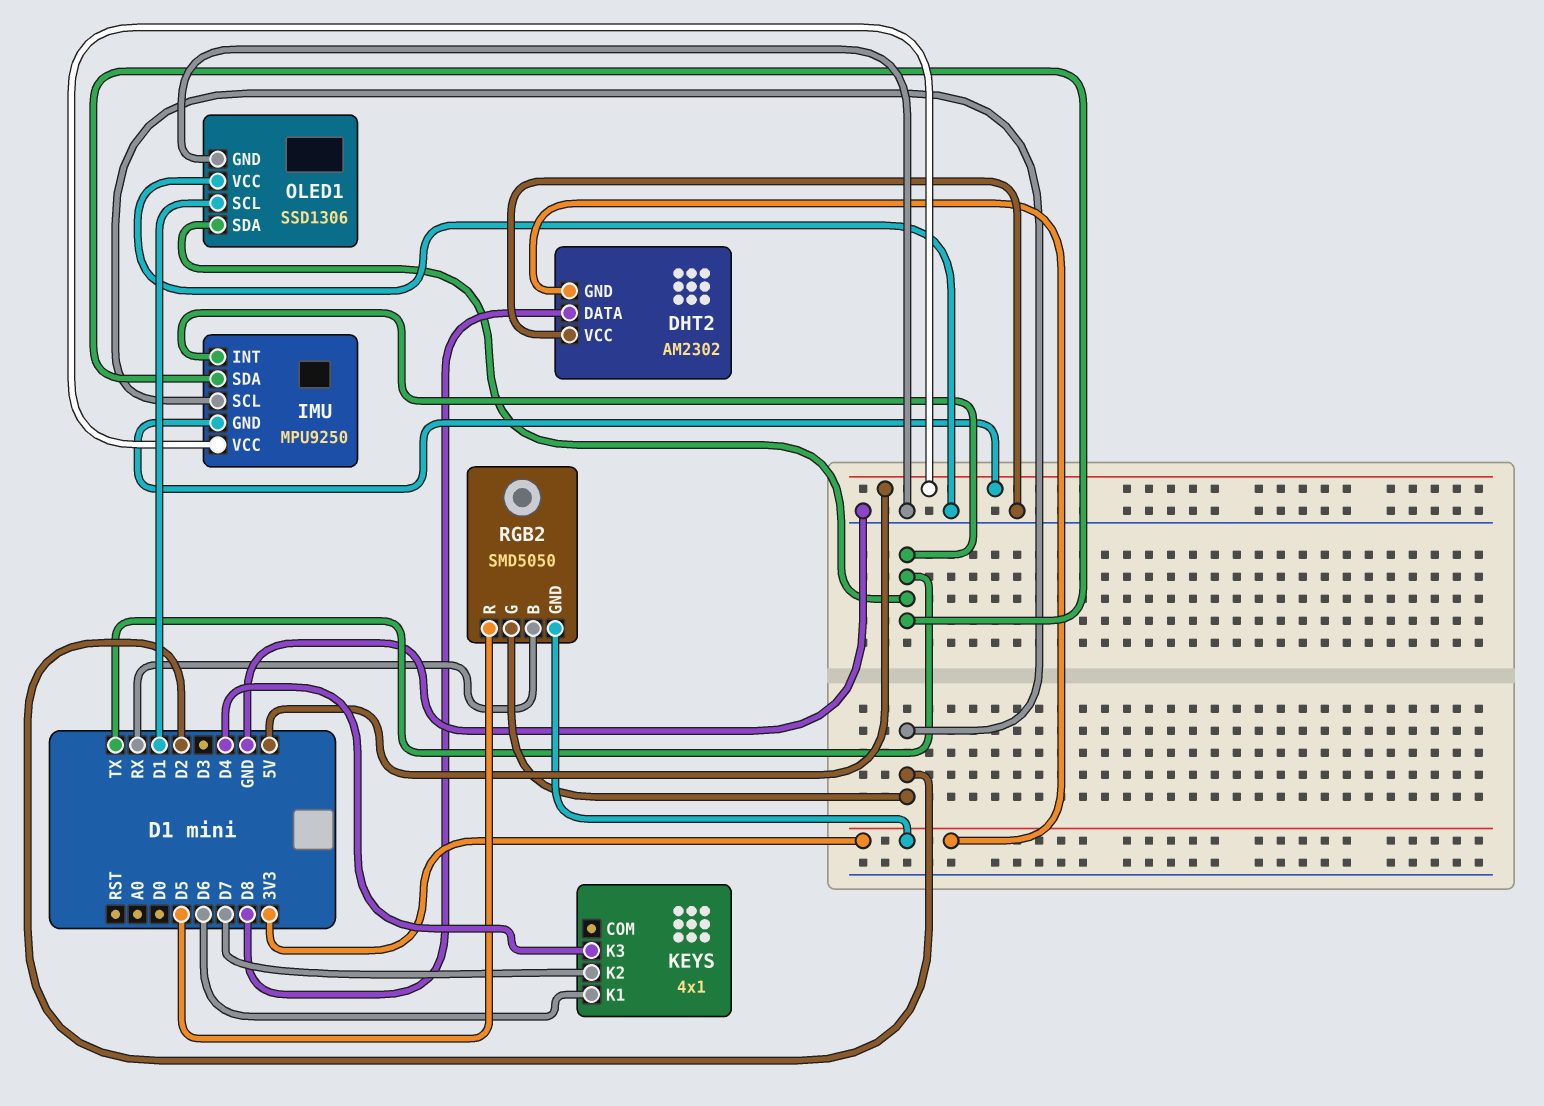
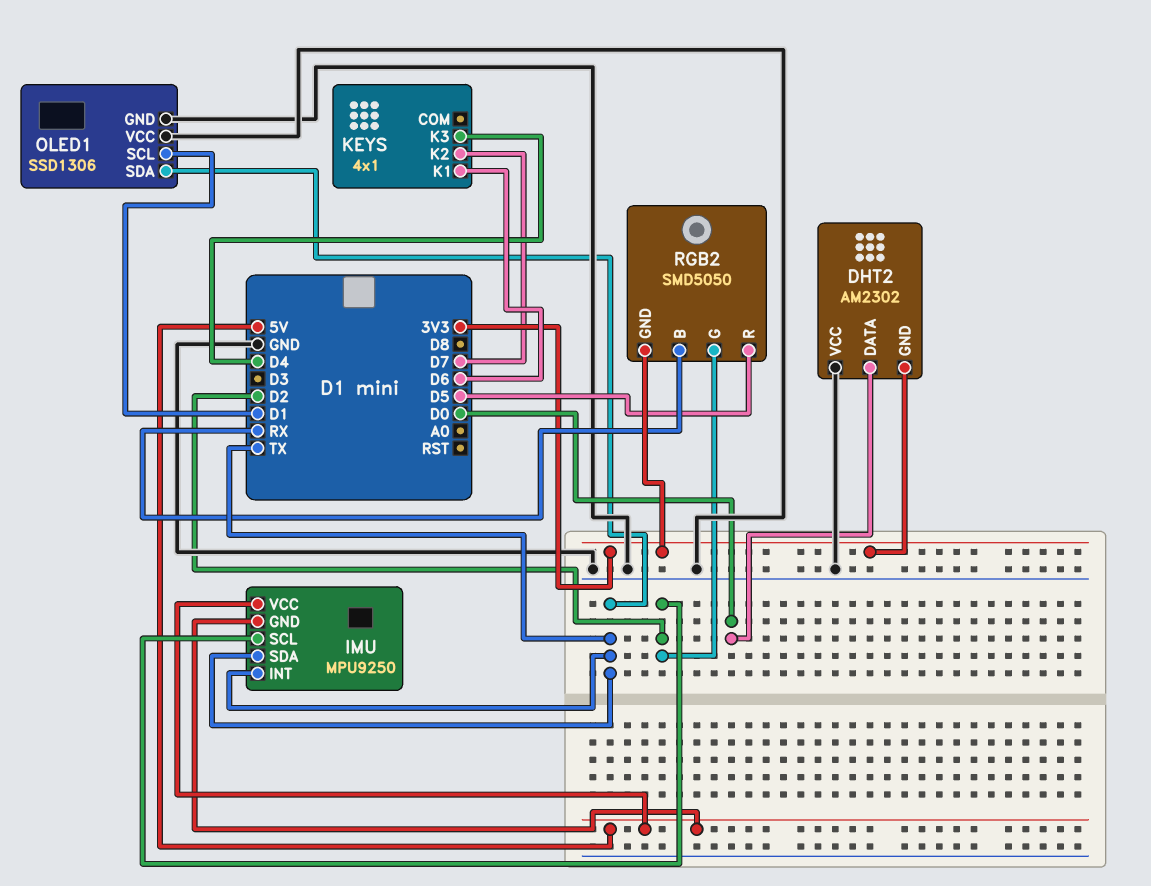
DHT2 pin DATA: D8 -> D0

